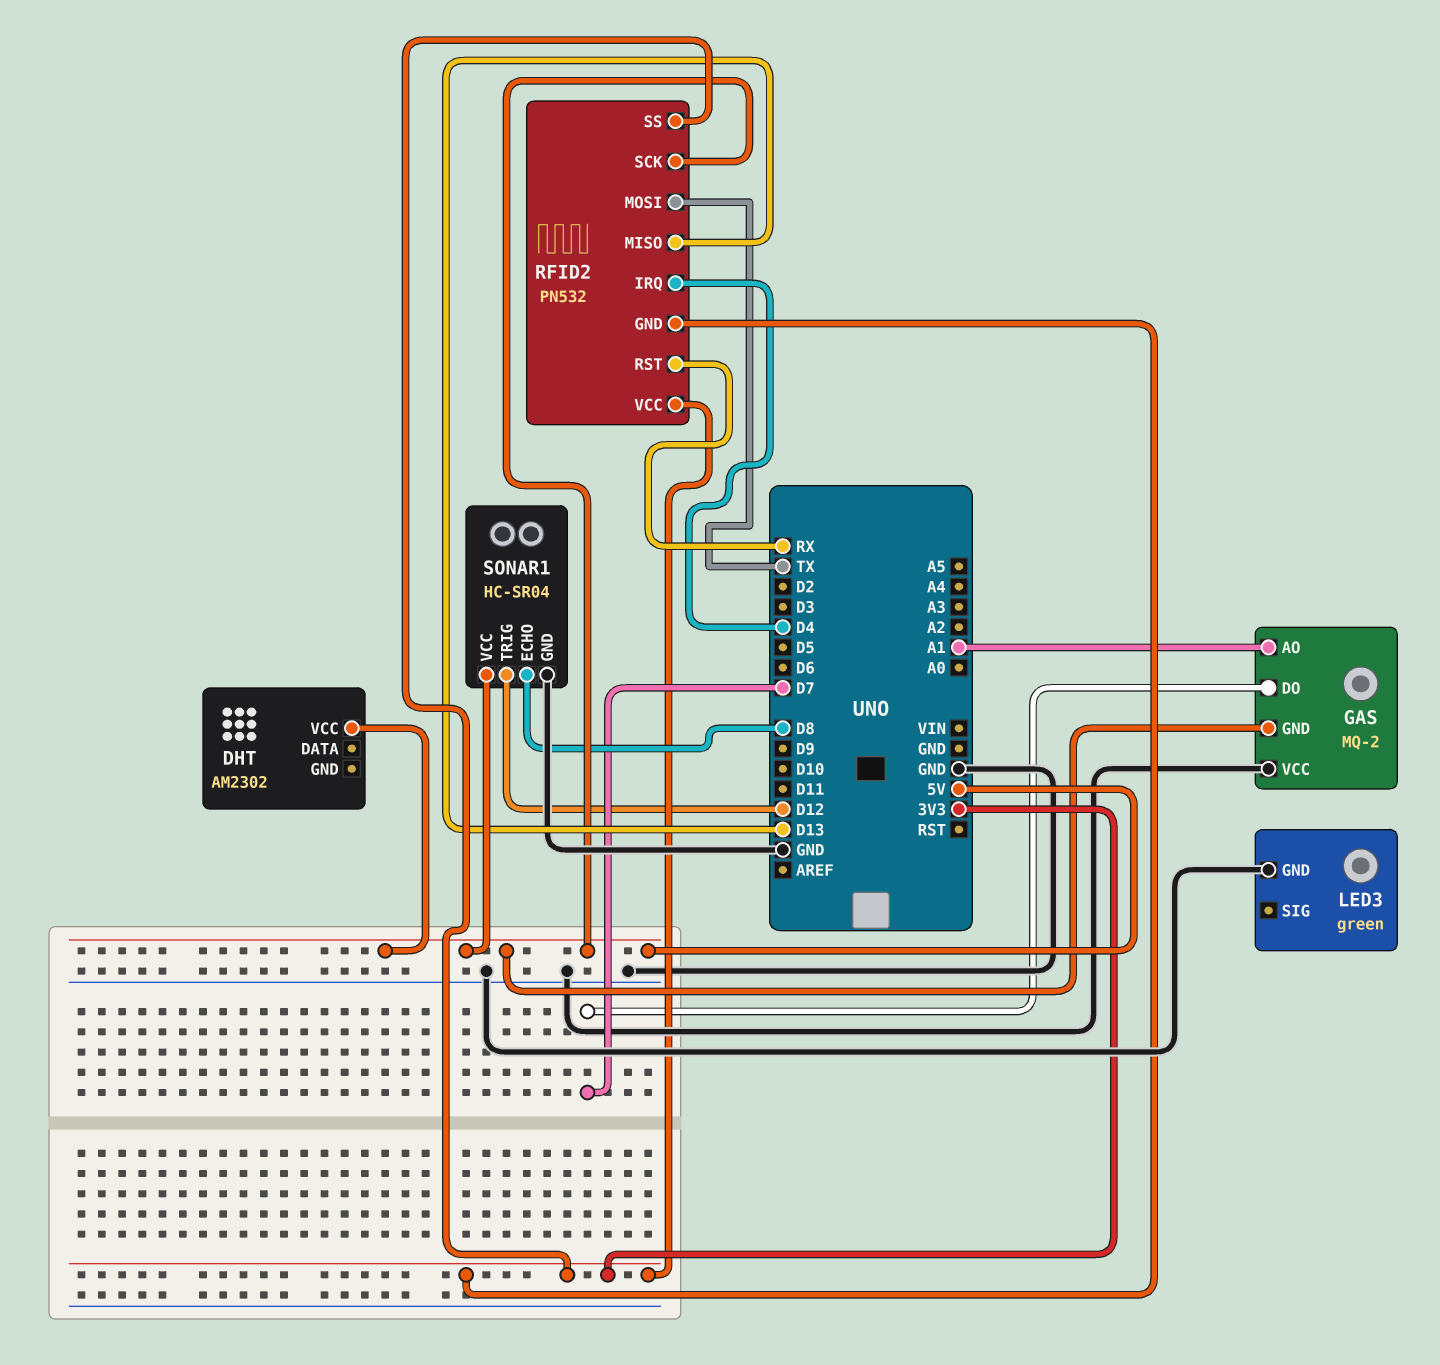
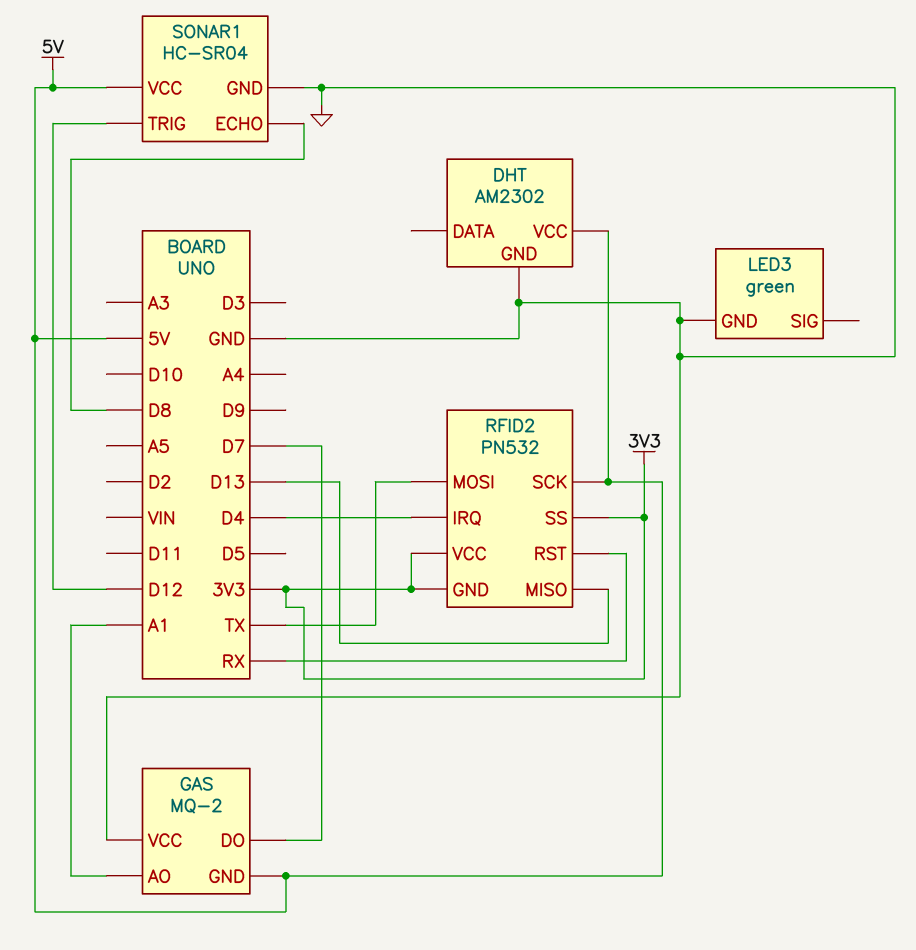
DHT pin GND: none -> GND

